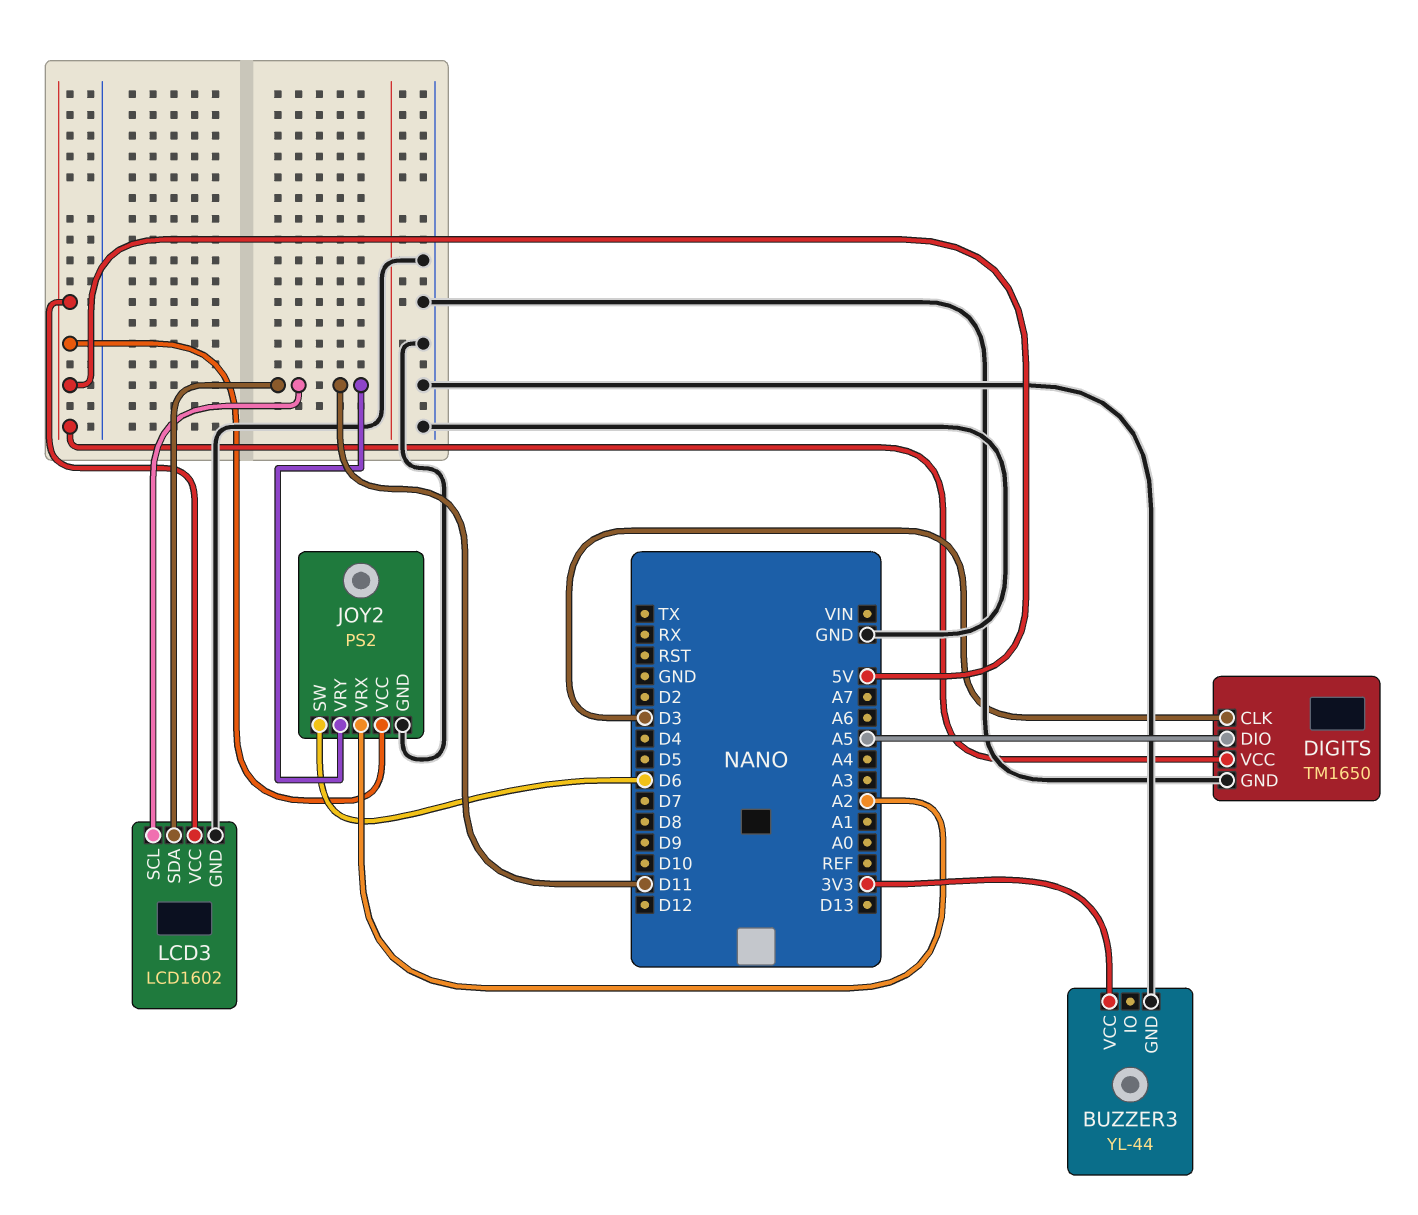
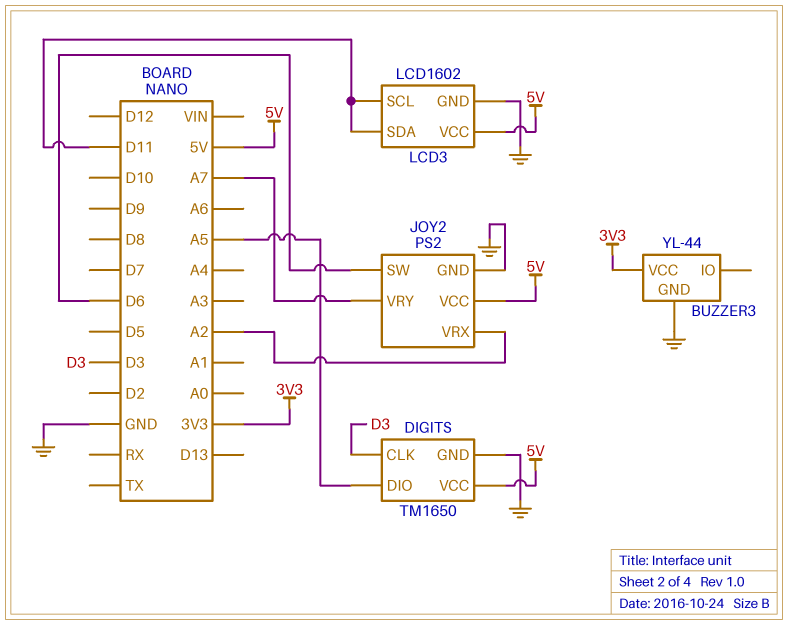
JOY2 pin VRY: D11 -> A7

